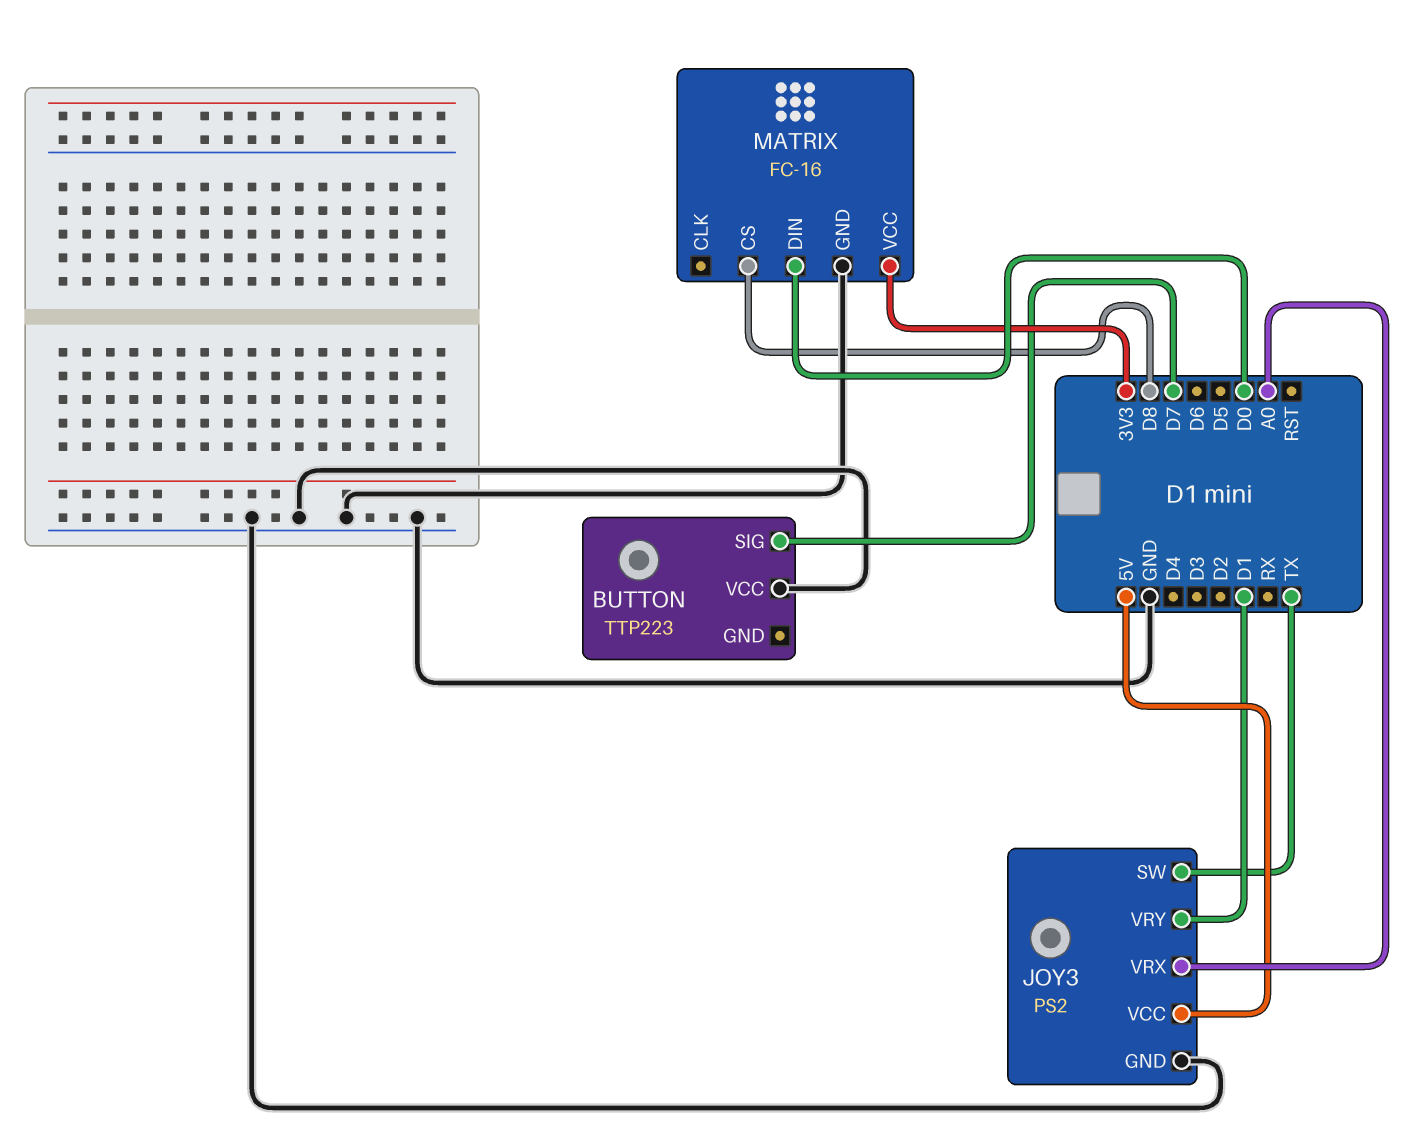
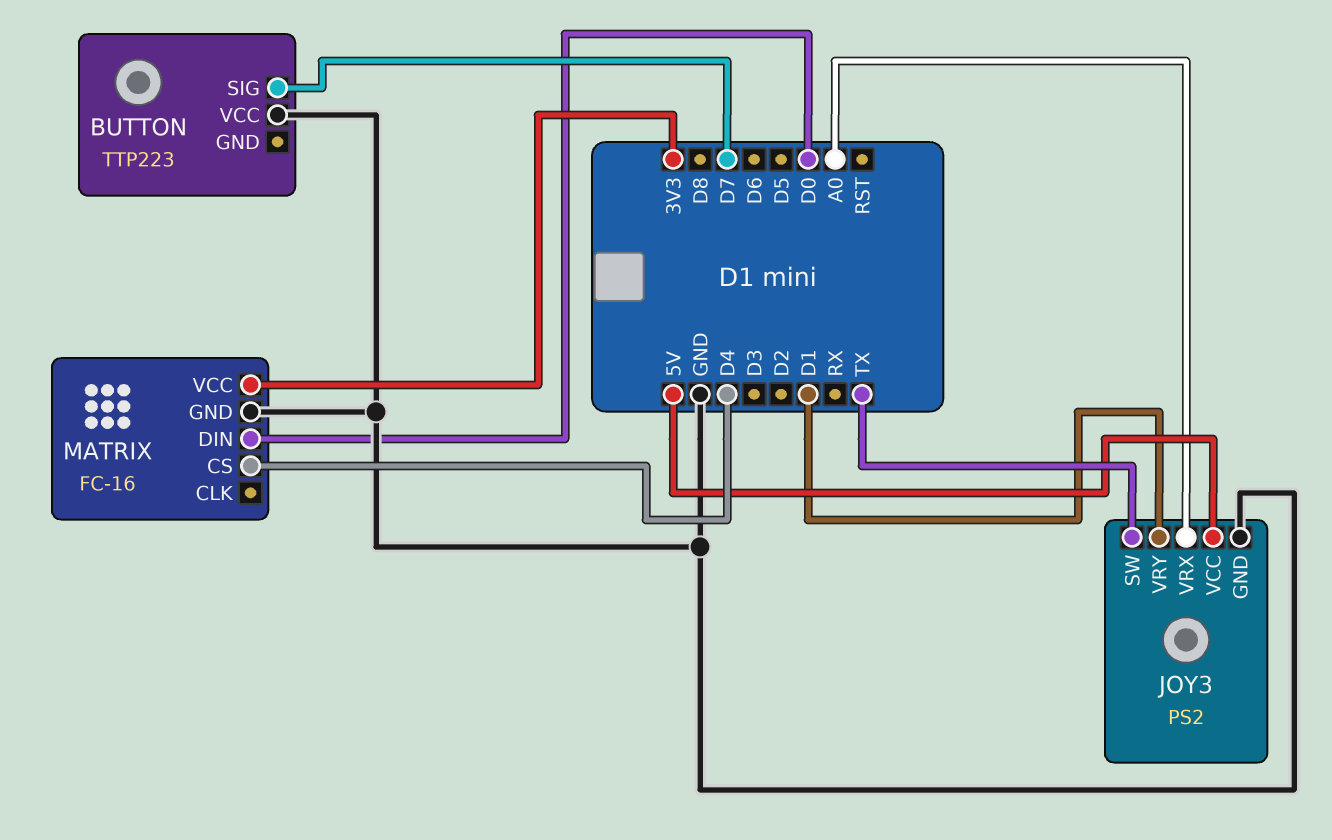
MATRIX pin CS: D8 -> D4

